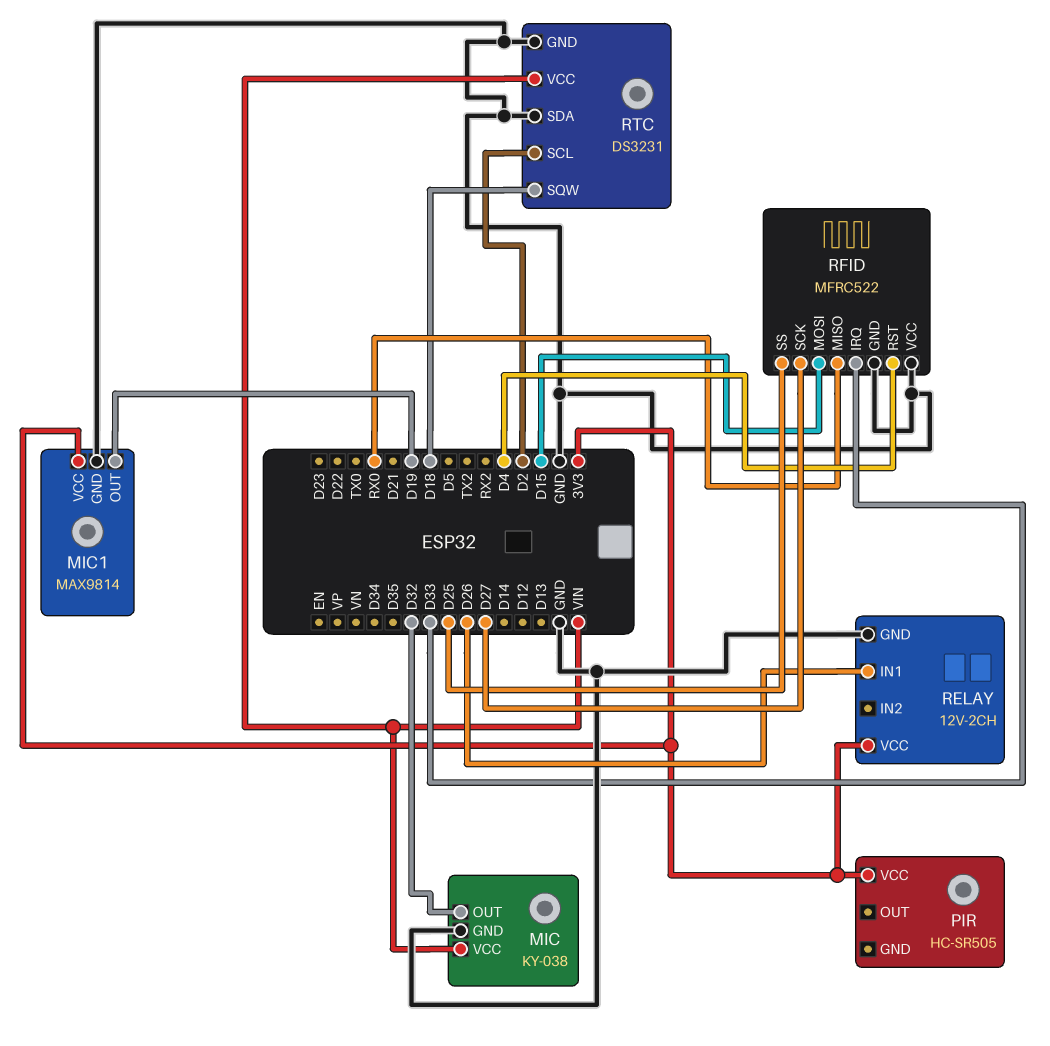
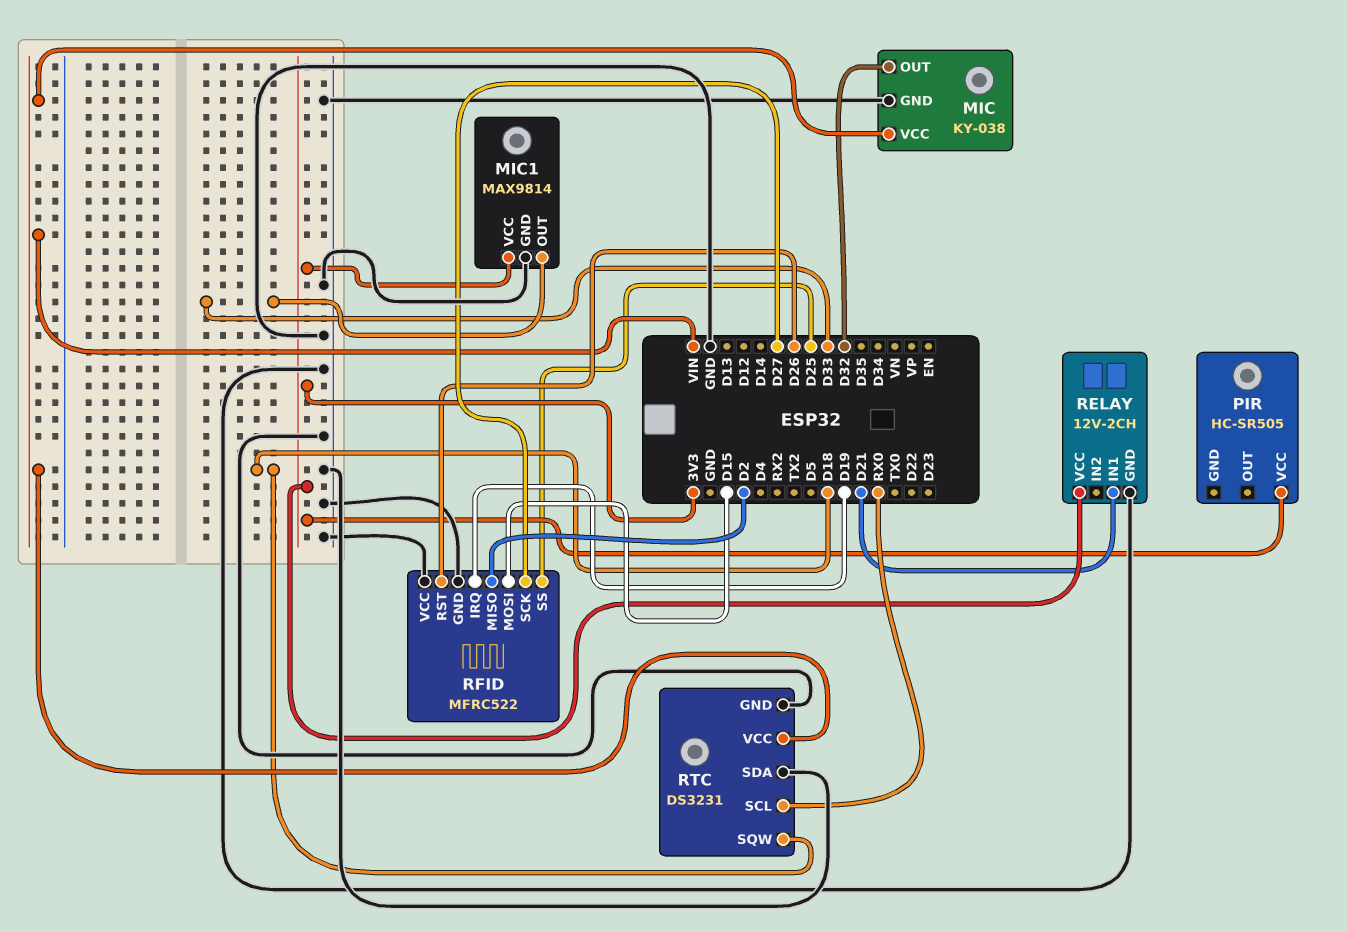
MIC1 pin OUT: D19 -> D33
RELAY pin IN1: D26 -> D21
RFID pin IRQ: D33 -> D19
RFID pin MISO: RX0 -> D2
RFID pin RST: D4 -> D26
RTC pin SCL: D2 -> RX0

